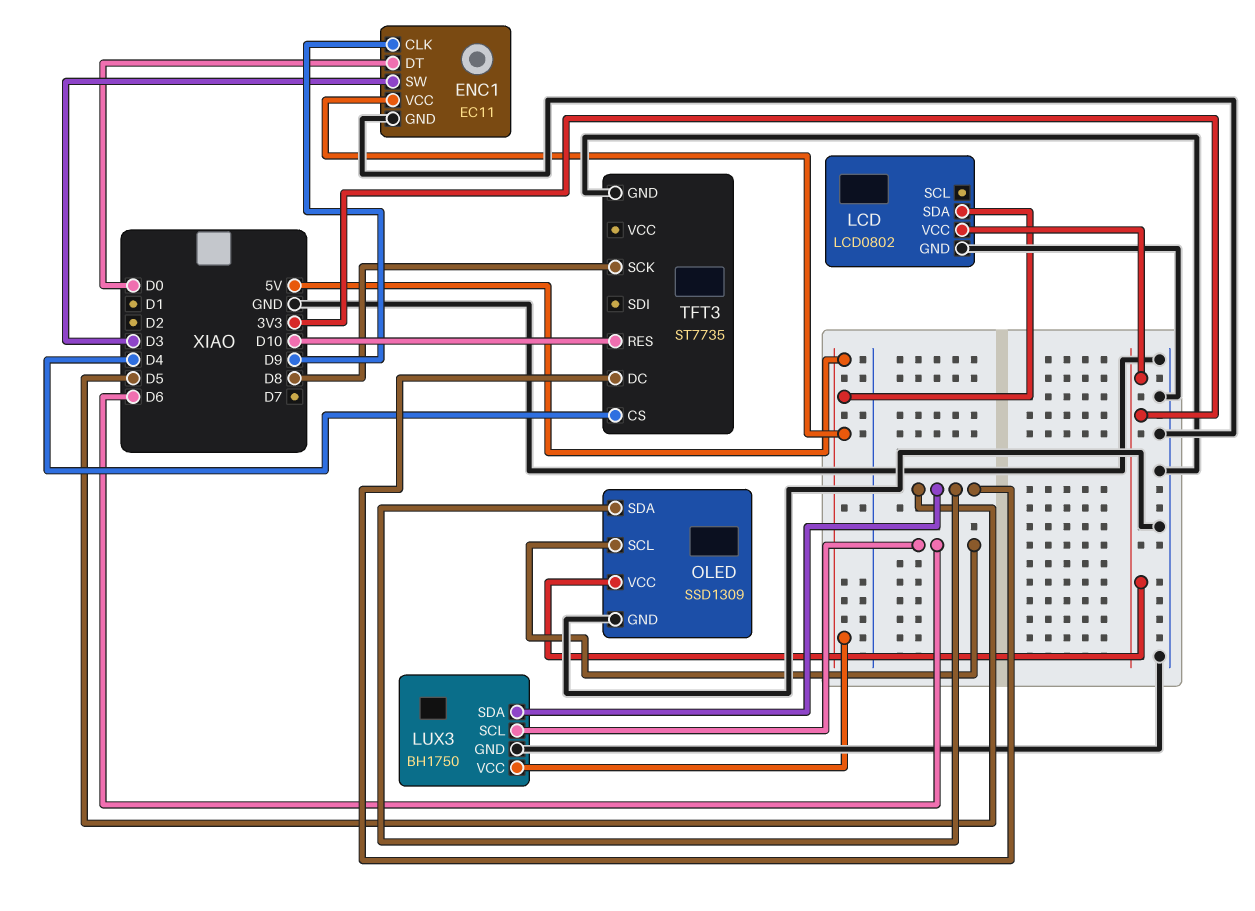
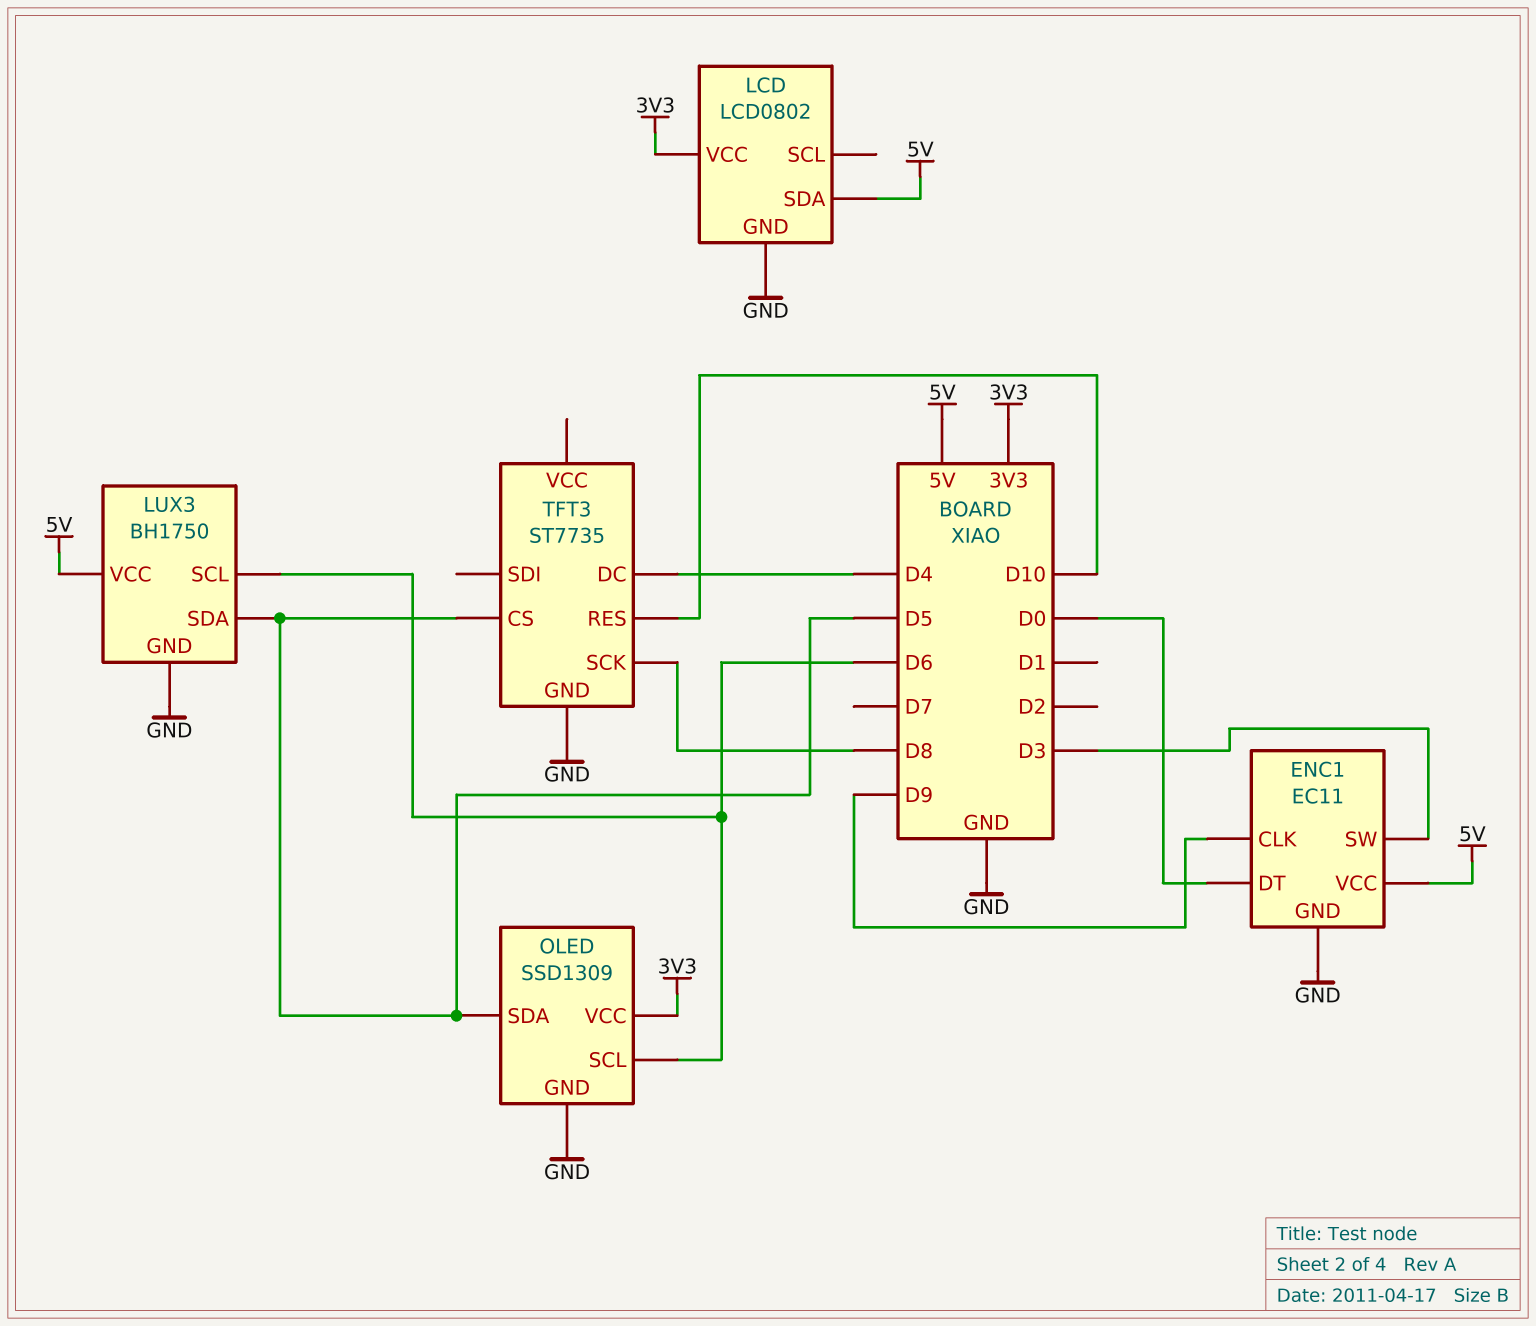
TFT3 pin CS: D4 -> D5
TFT3 pin DC: D5 -> D4

